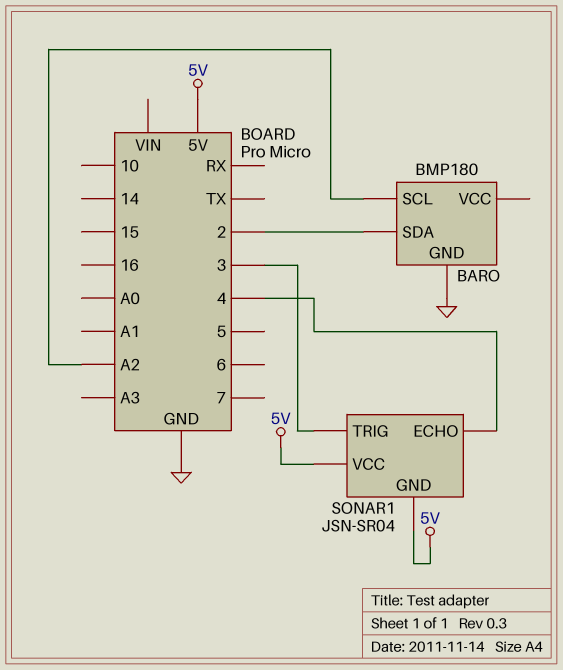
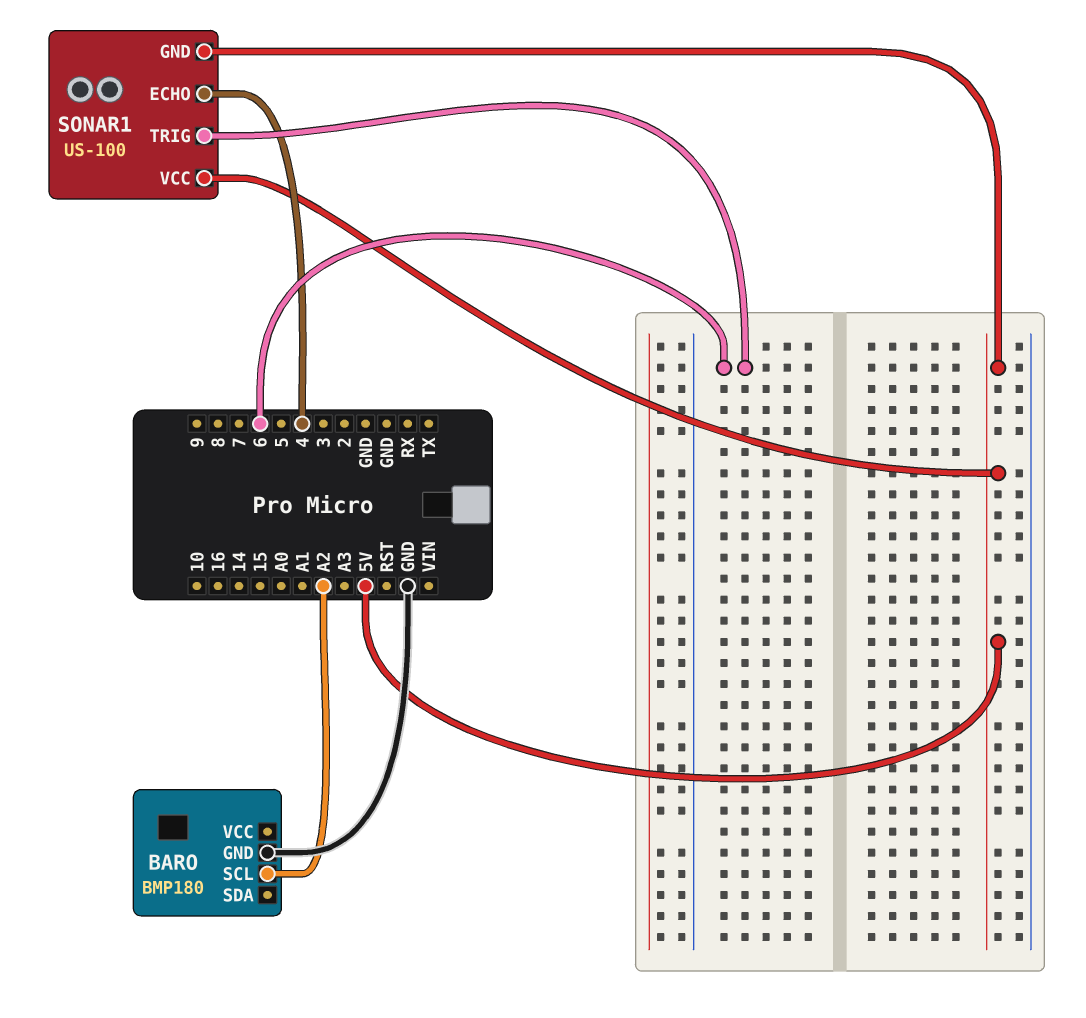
BARO pin SDA: 2 -> none
SONAR1: JSN-SR04 -> US-100
SONAR1 pin TRIG: 3 -> 6

